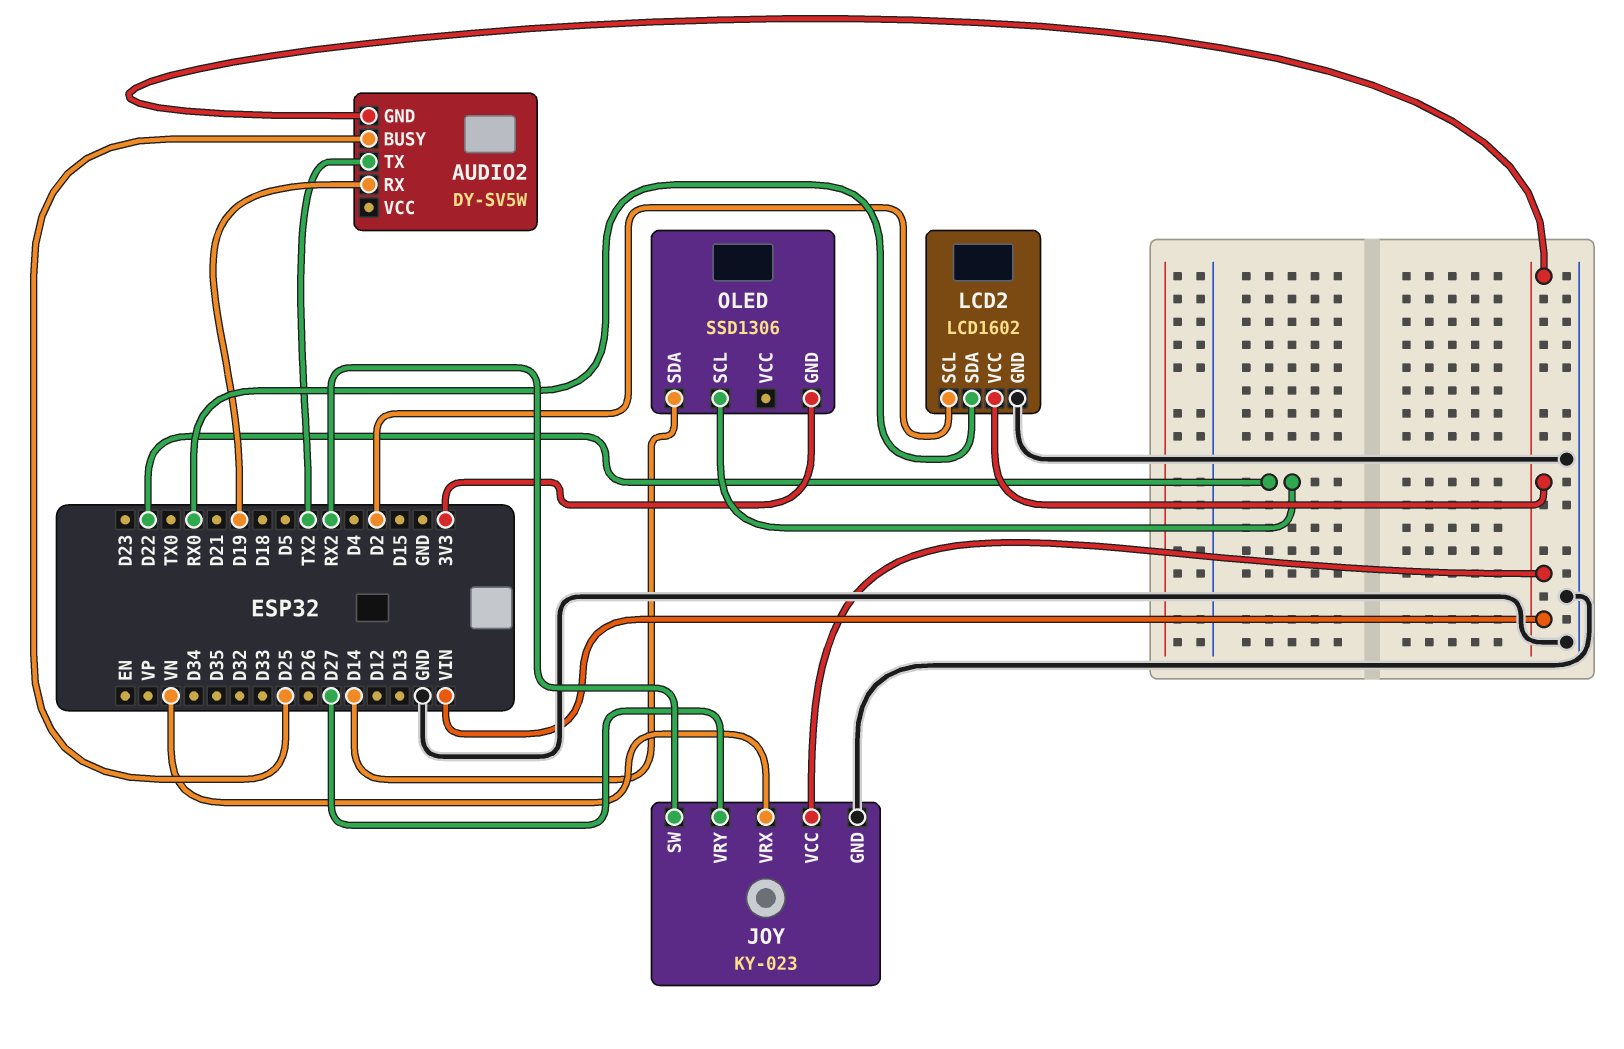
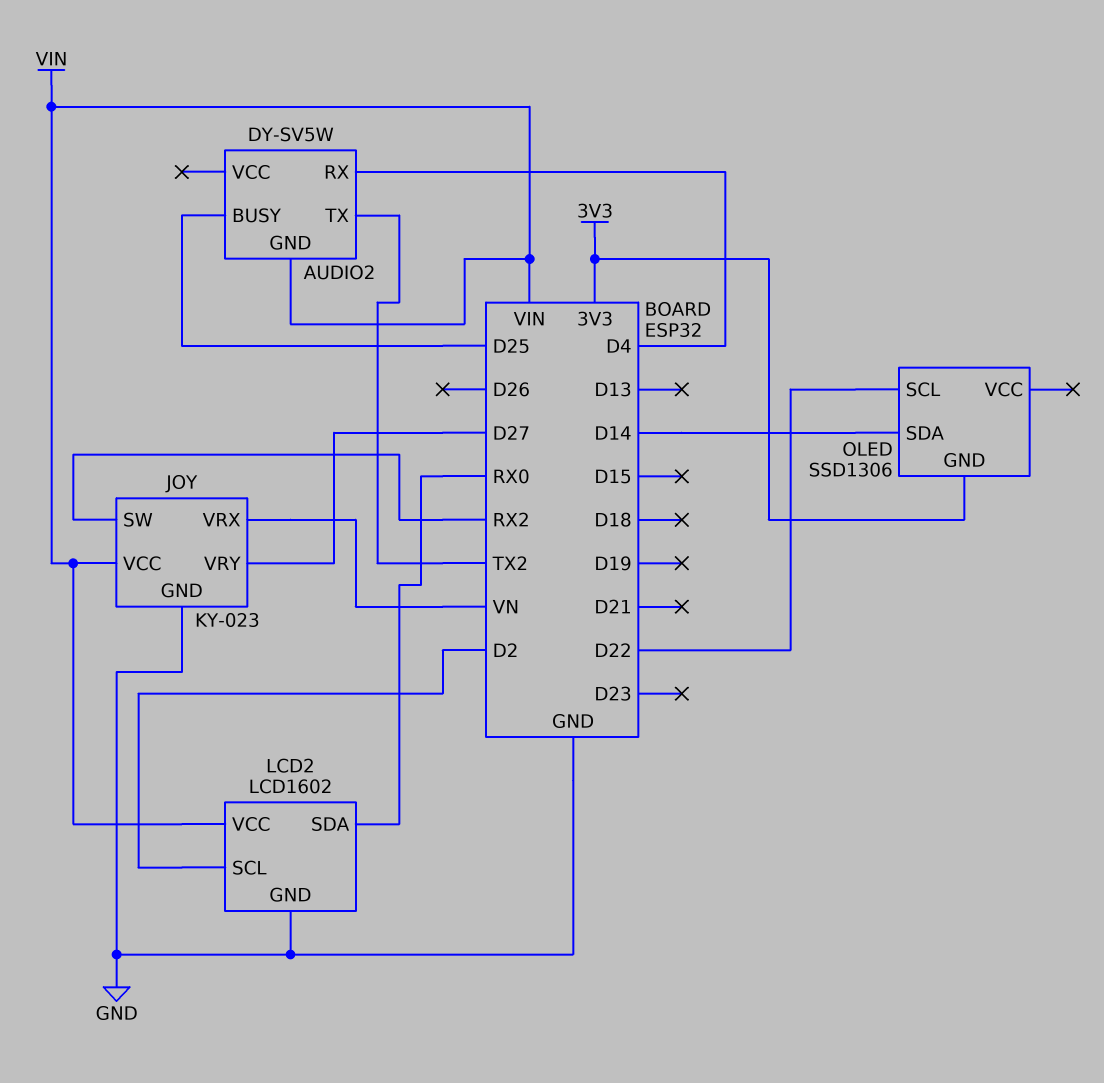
AUDIO2 pin RX: D19 -> D4

